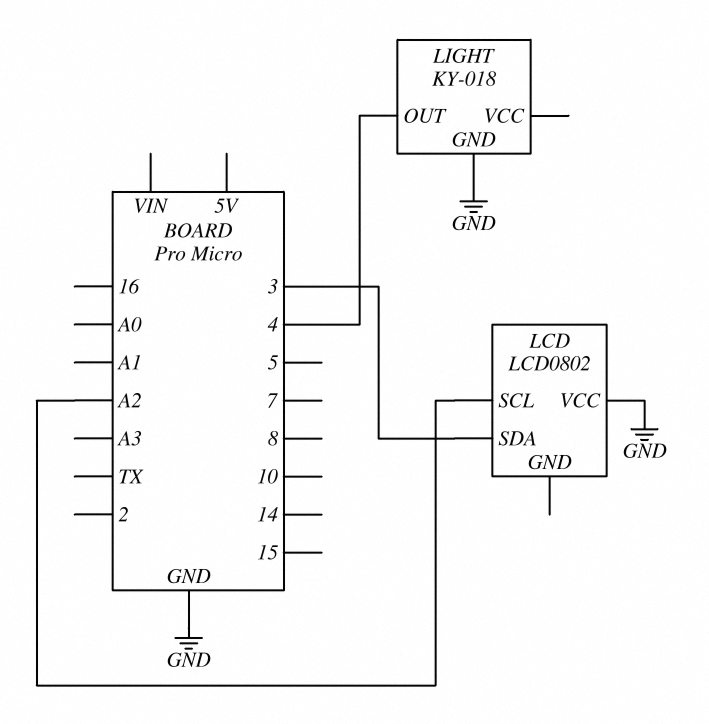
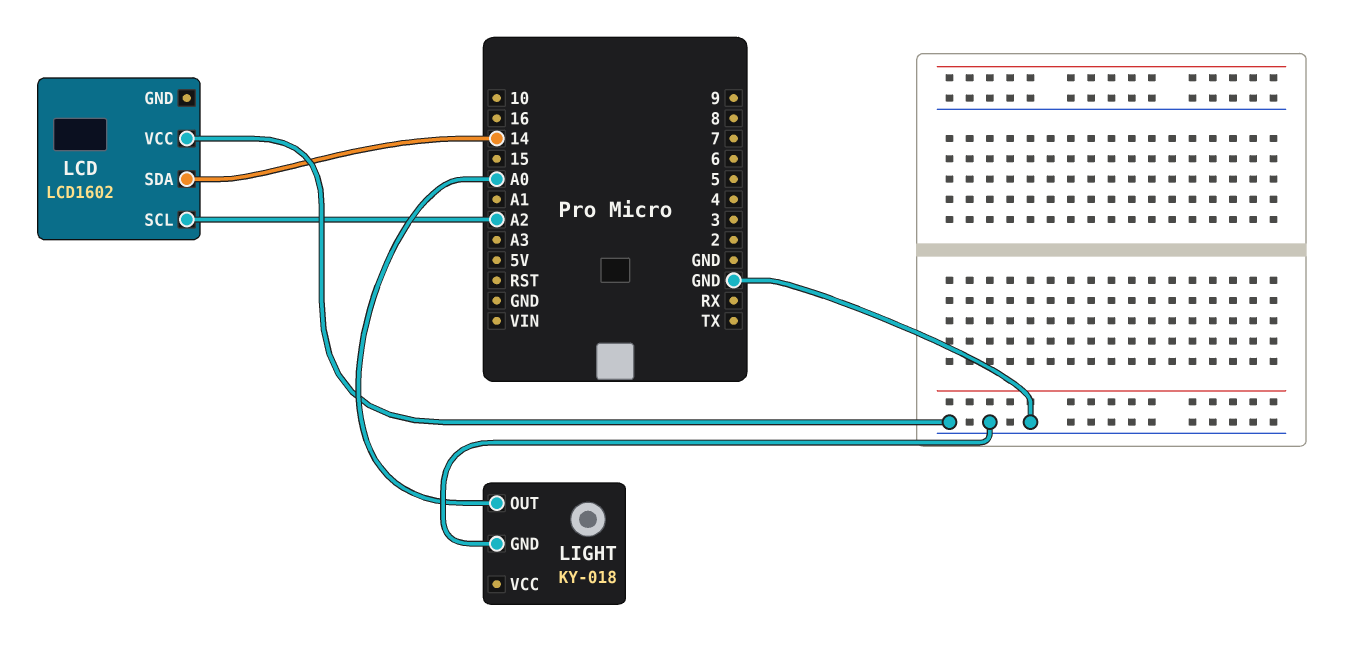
LCD: LCD0802 -> LCD1602
LCD pin SDA: 3 -> 14
LIGHT pin OUT: 4 -> A0

